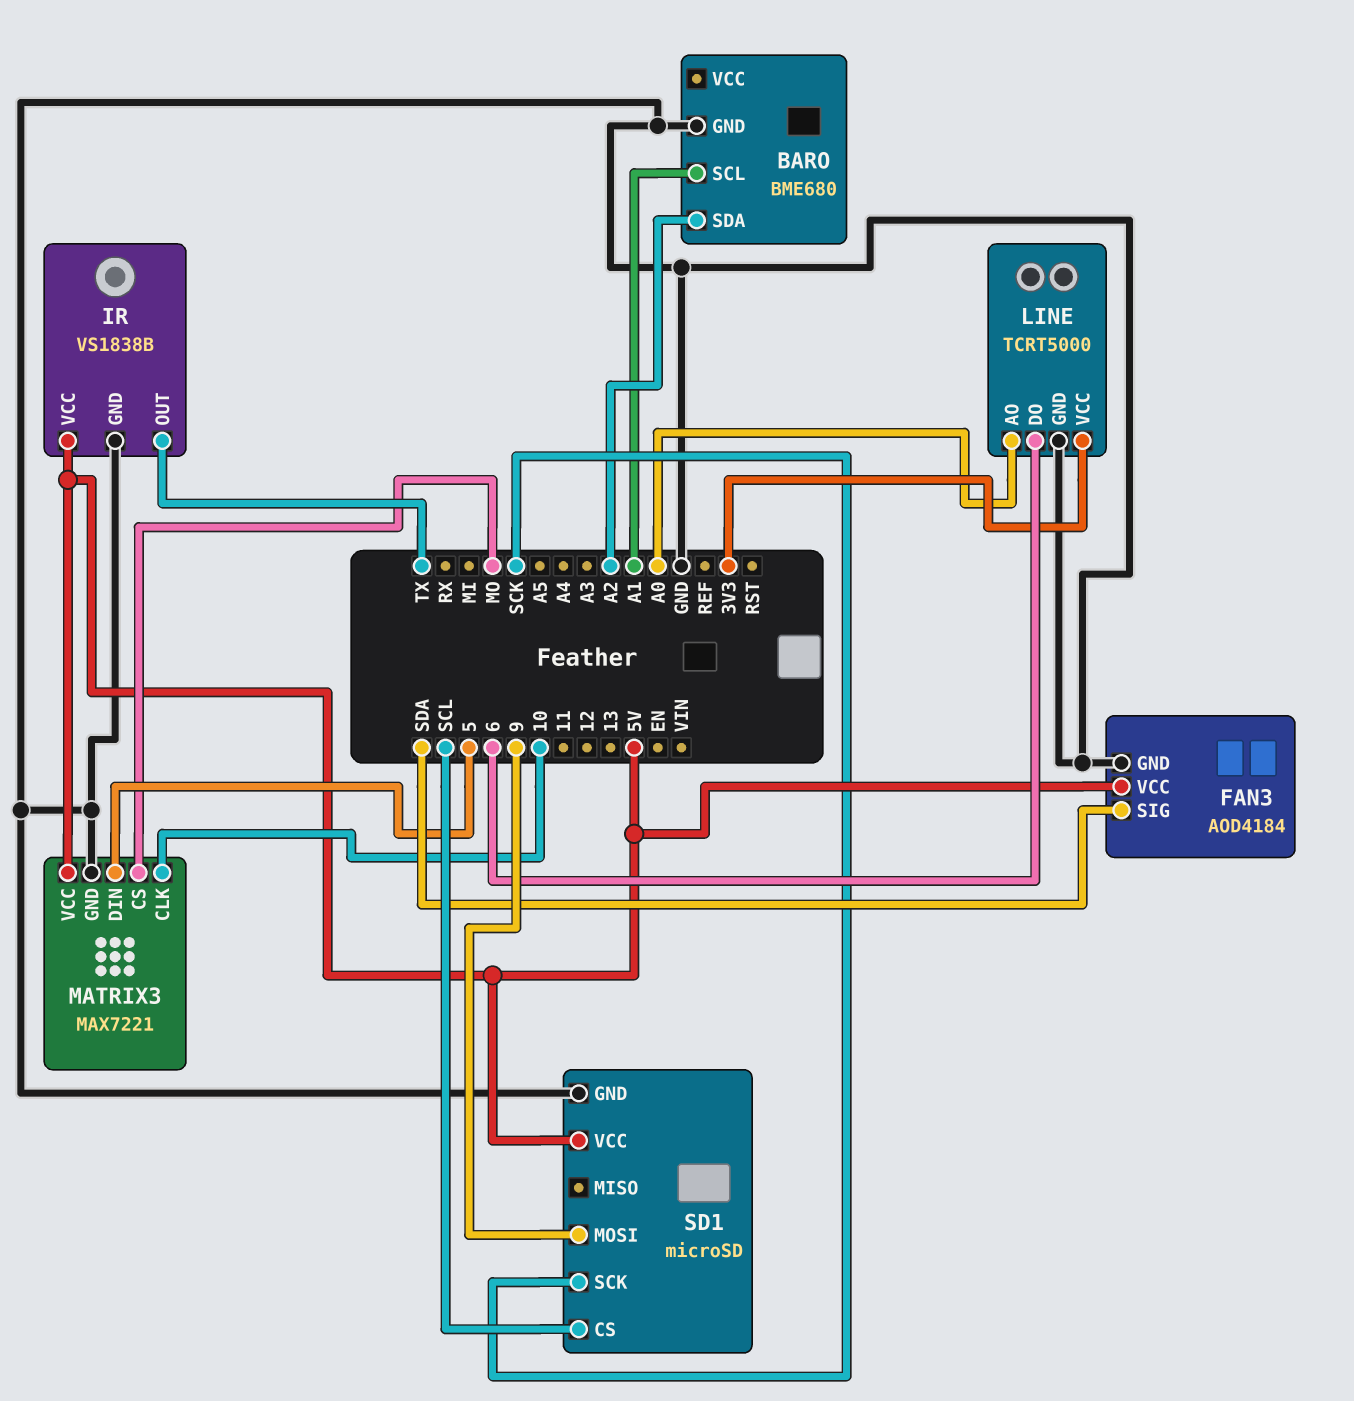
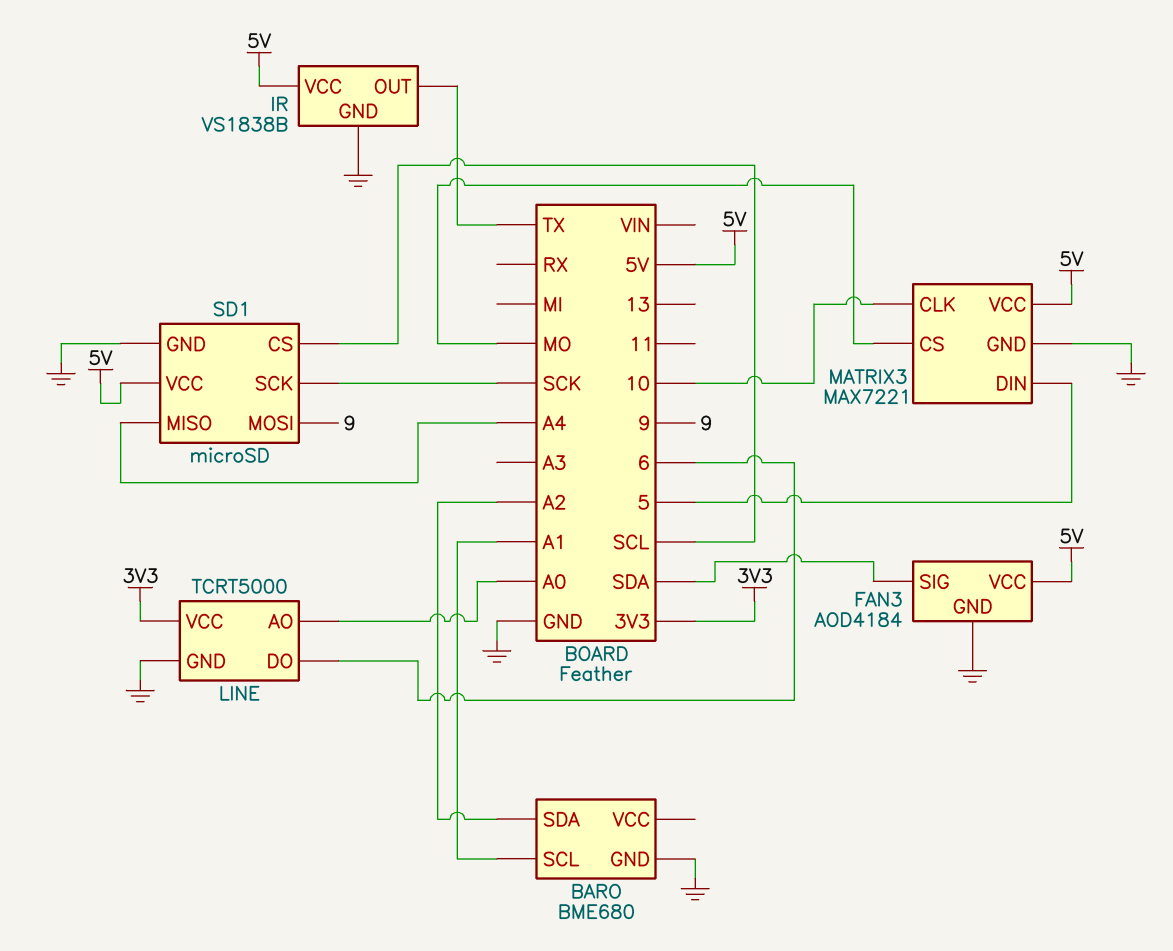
SD1 pin MISO: none -> A4

